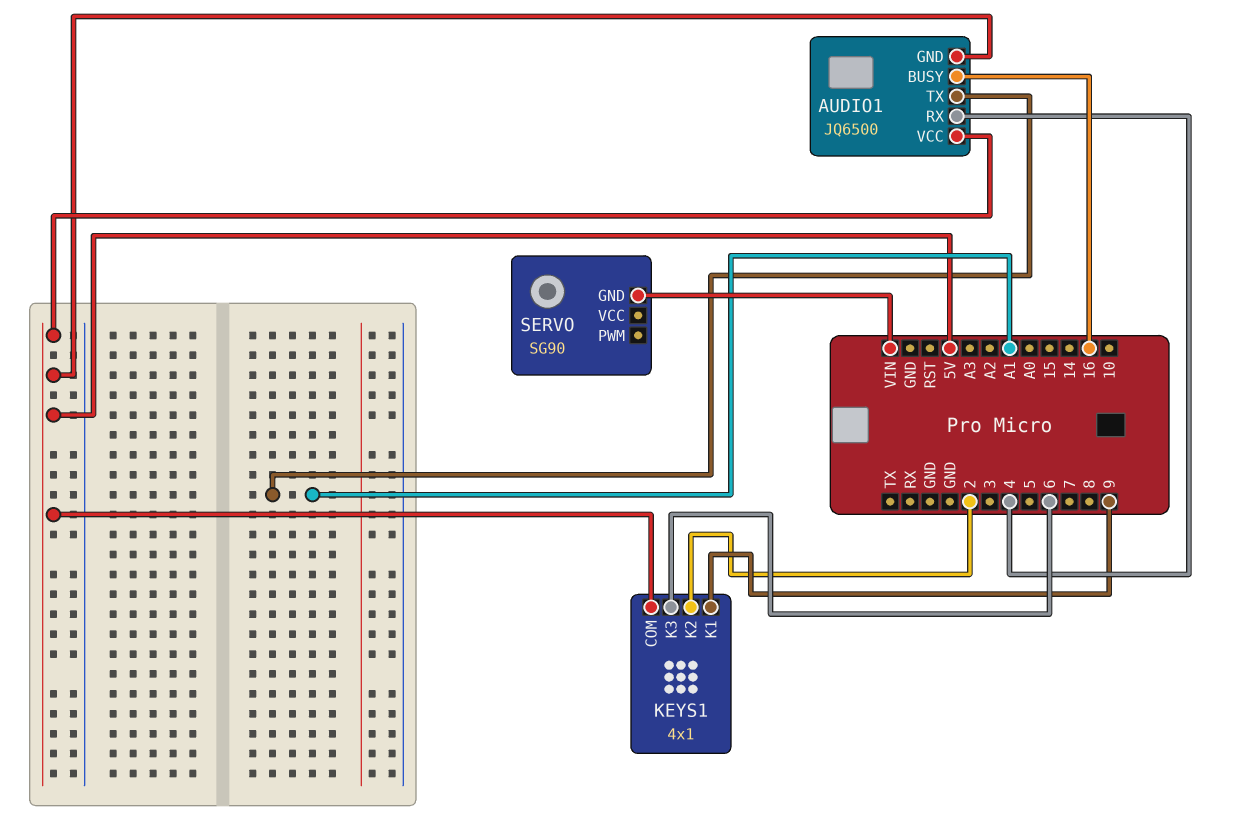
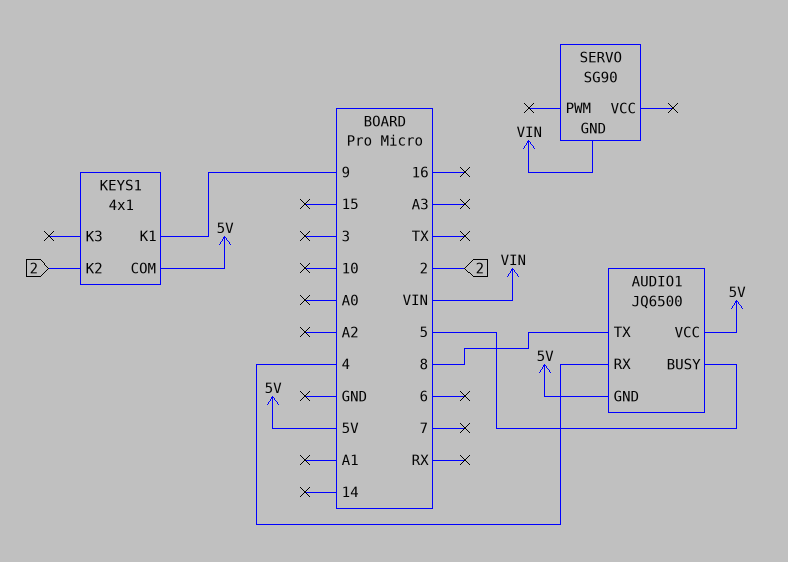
AUDIO1 pin BUSY: 16 -> 5
AUDIO1 pin TX: A1 -> 8
KEYS1 pin K3: 6 -> none

